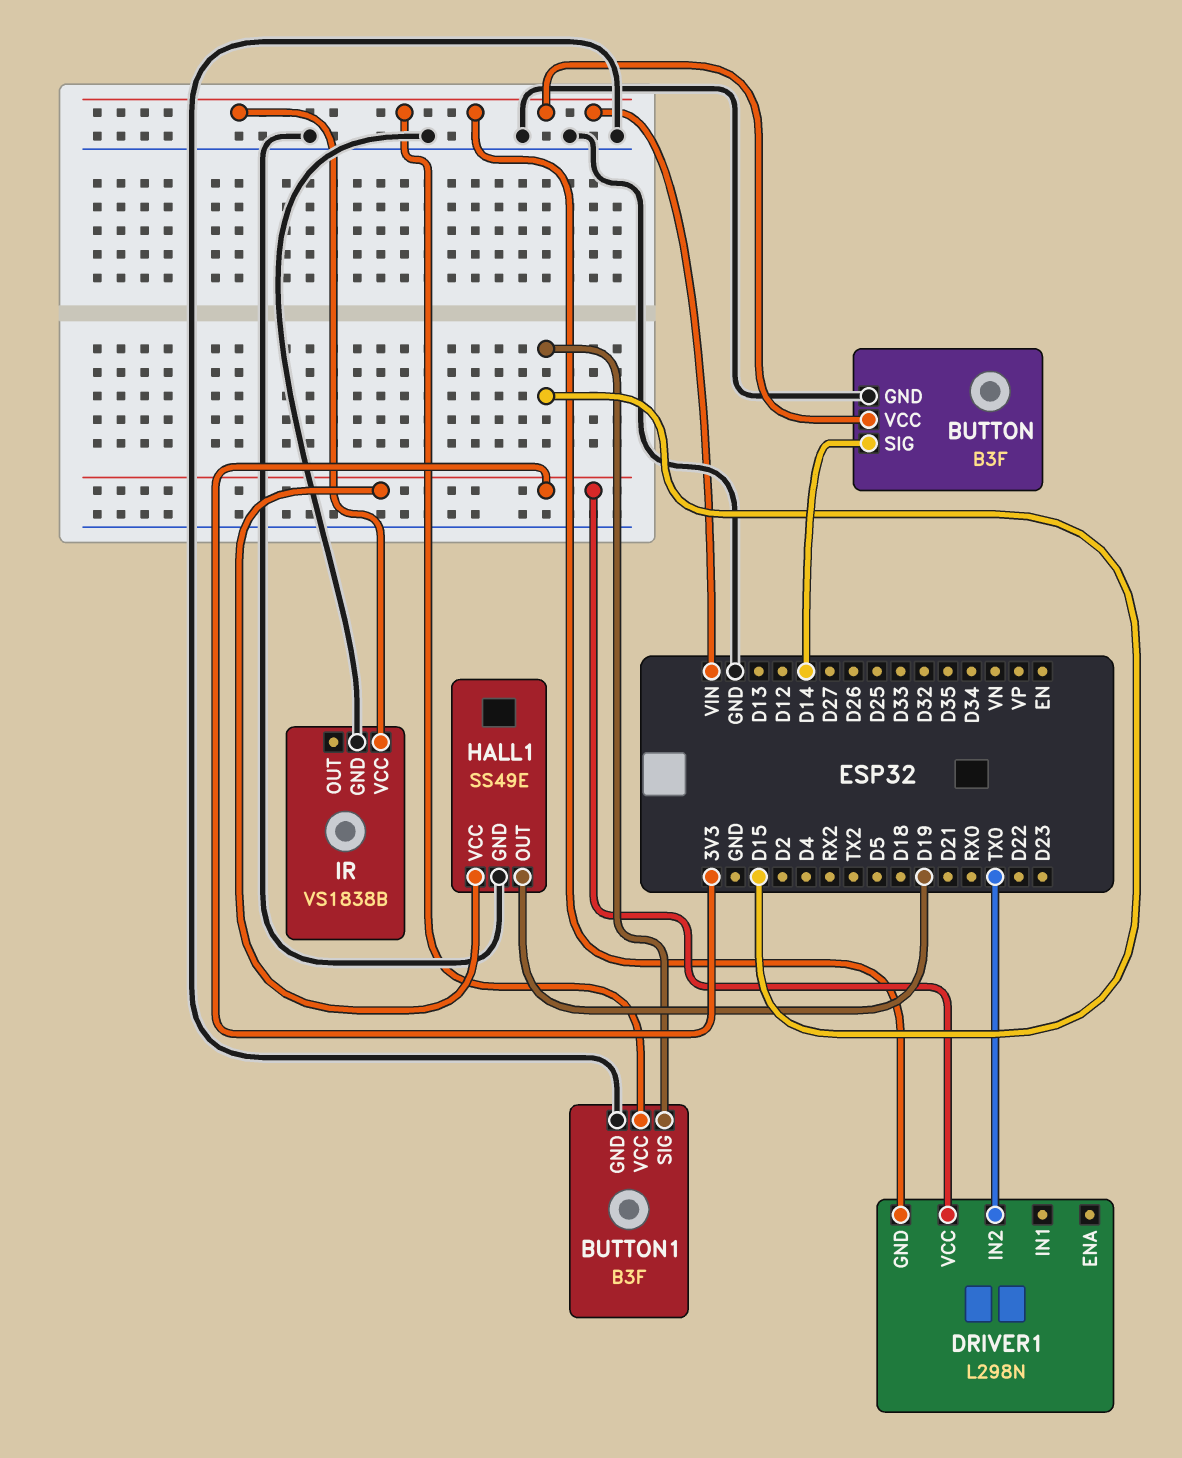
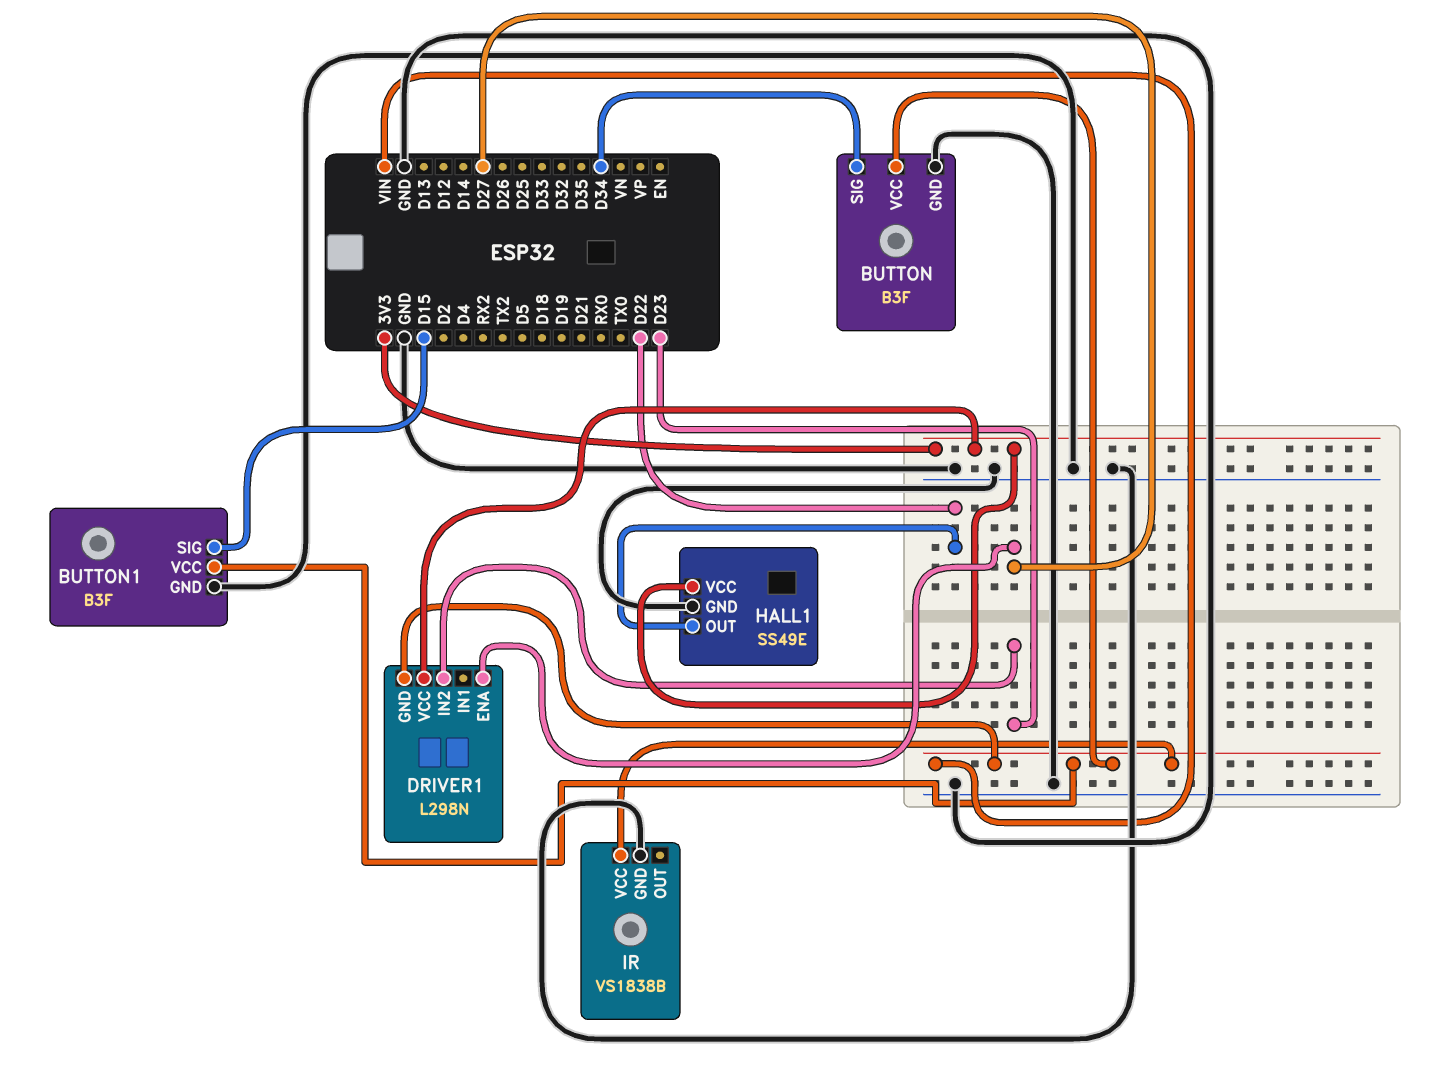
BUTTON pin SIG: D14 -> D34
DRIVER1 pin ENA: none -> D27
DRIVER1 pin IN2: TX0 -> D23
HALL1 pin OUT: D19 -> D22

